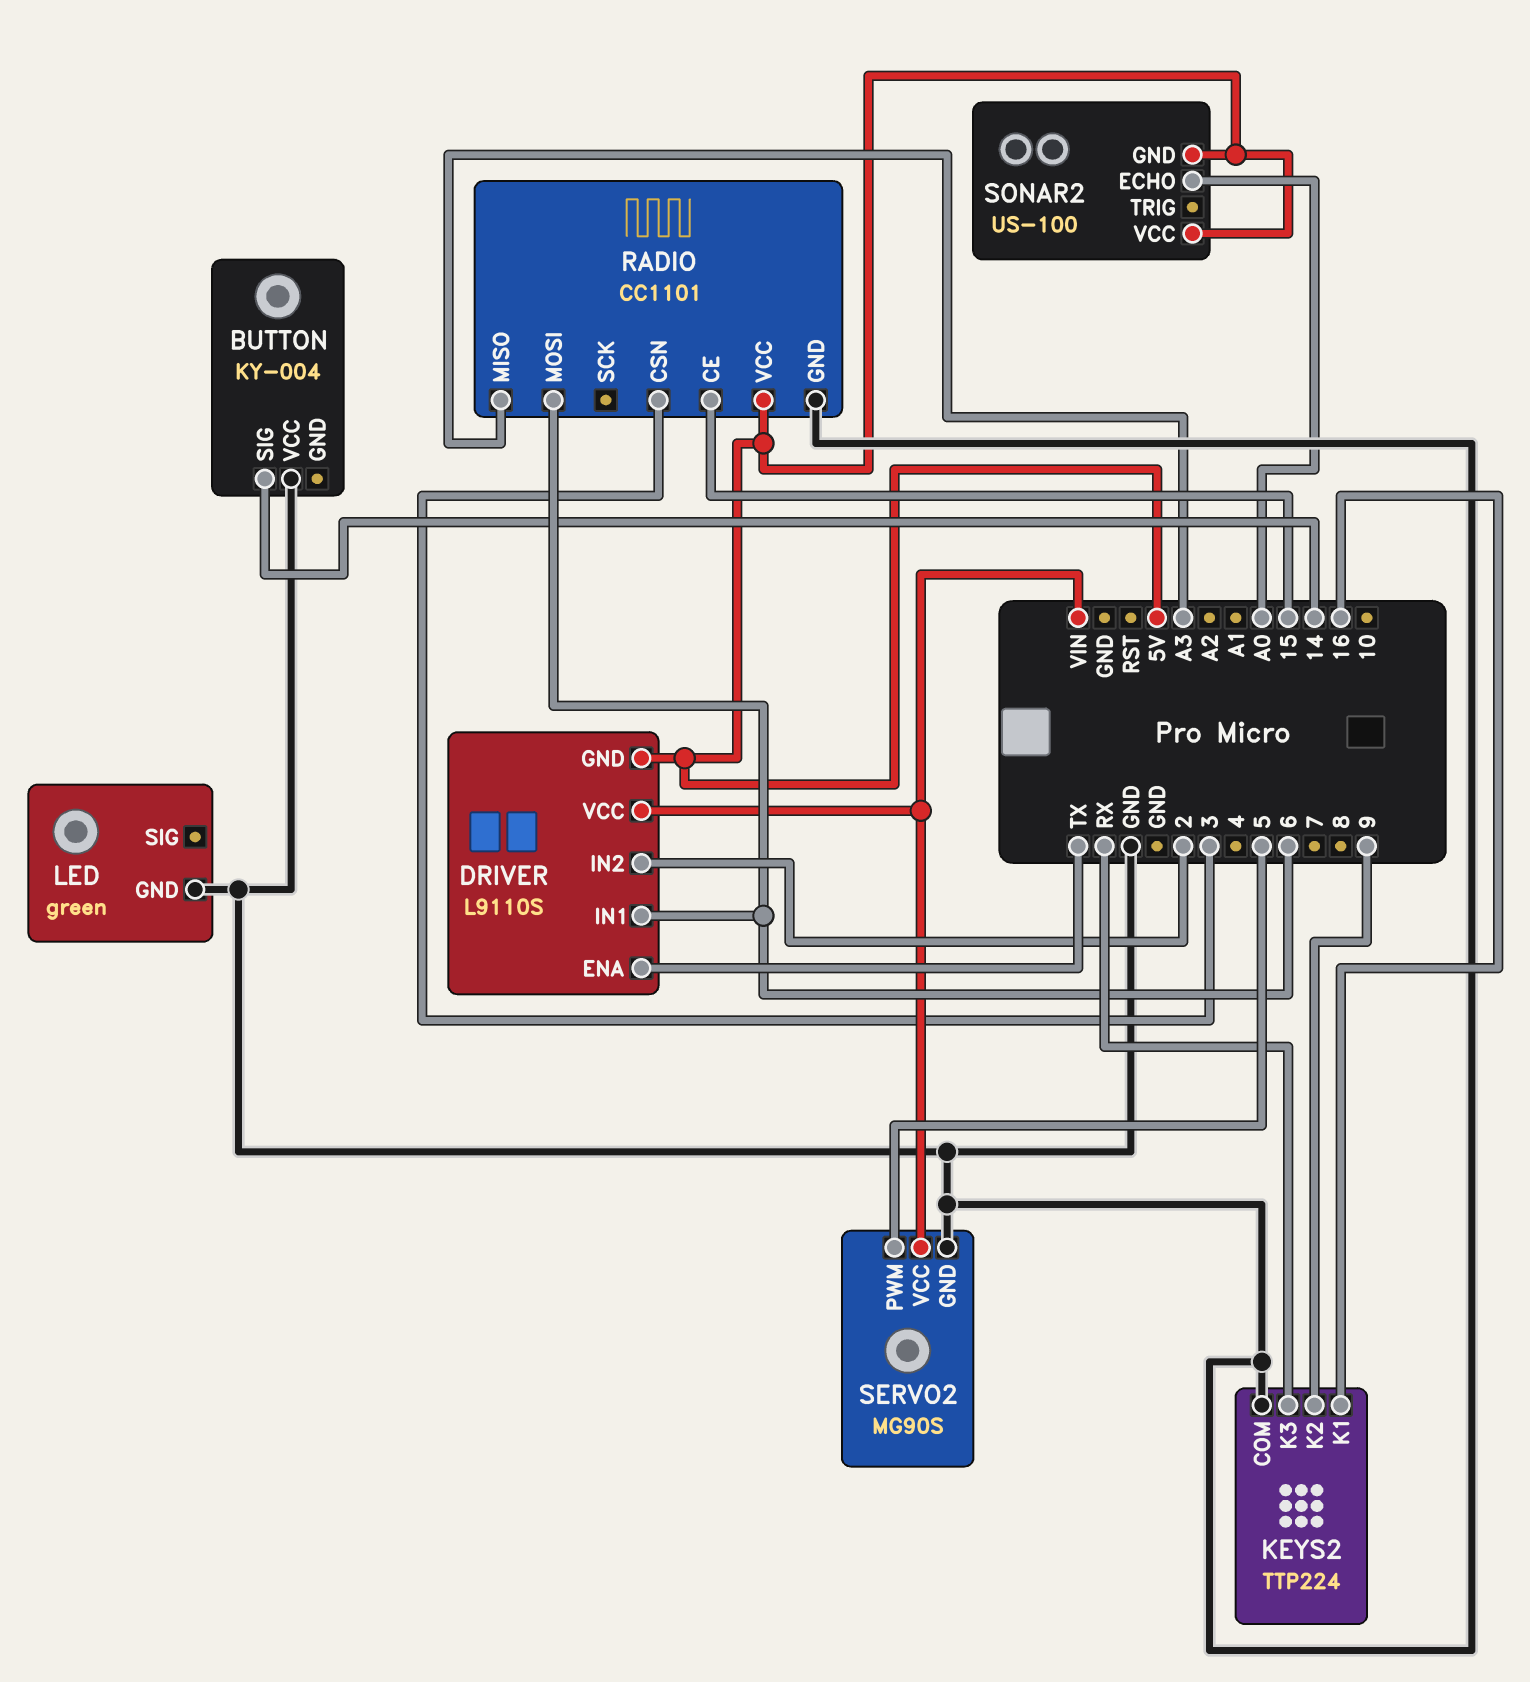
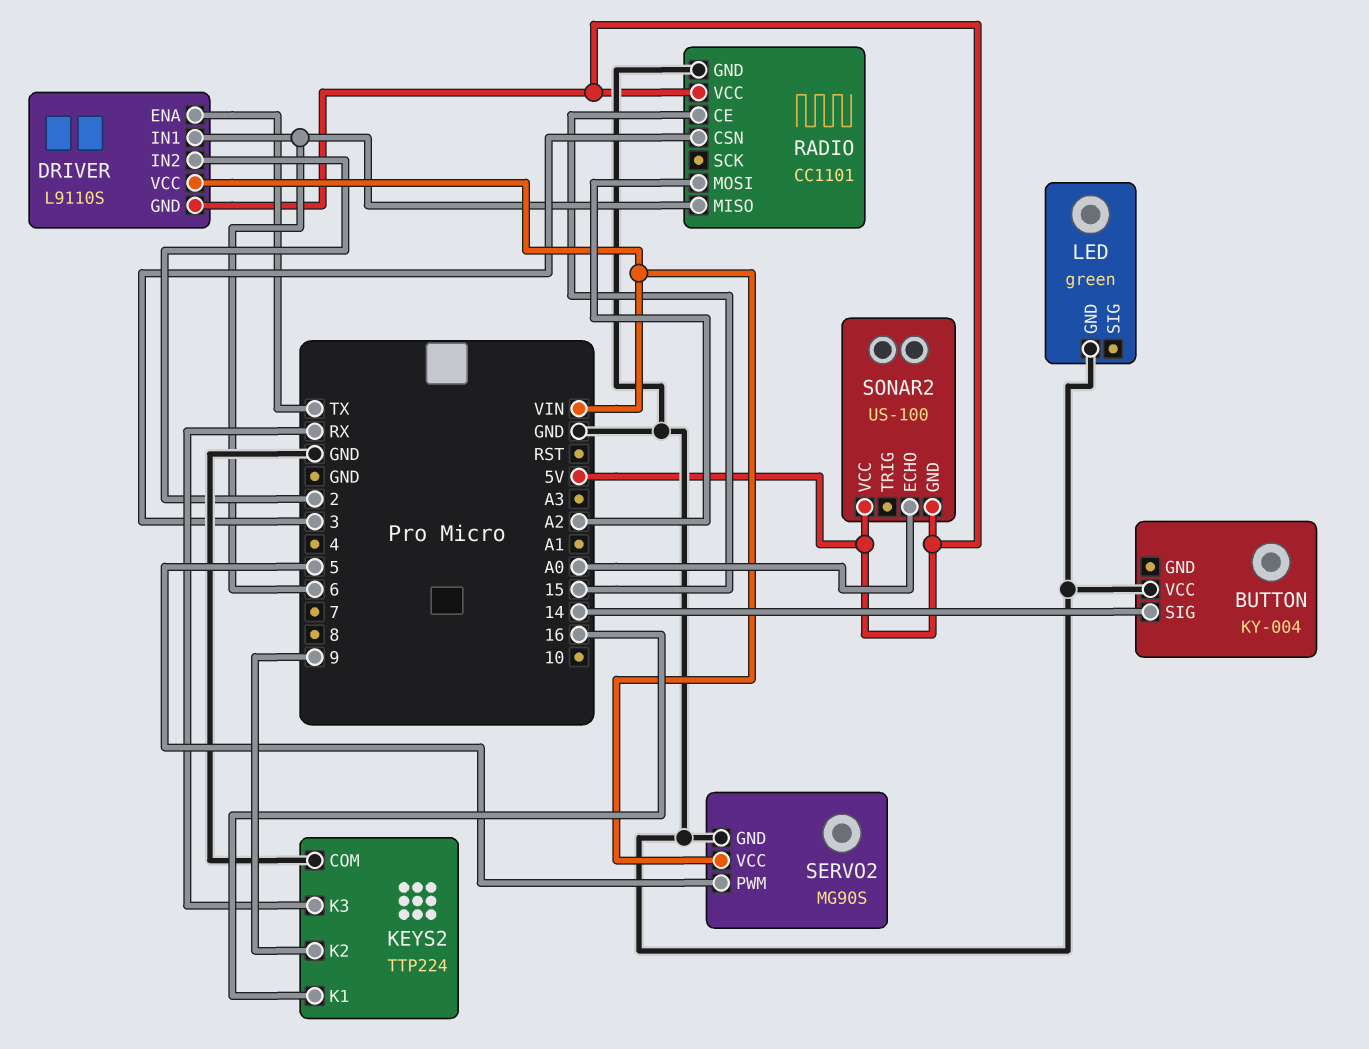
RADIO pin MISO: A3 -> 6
RADIO pin MOSI: 6 -> A2

